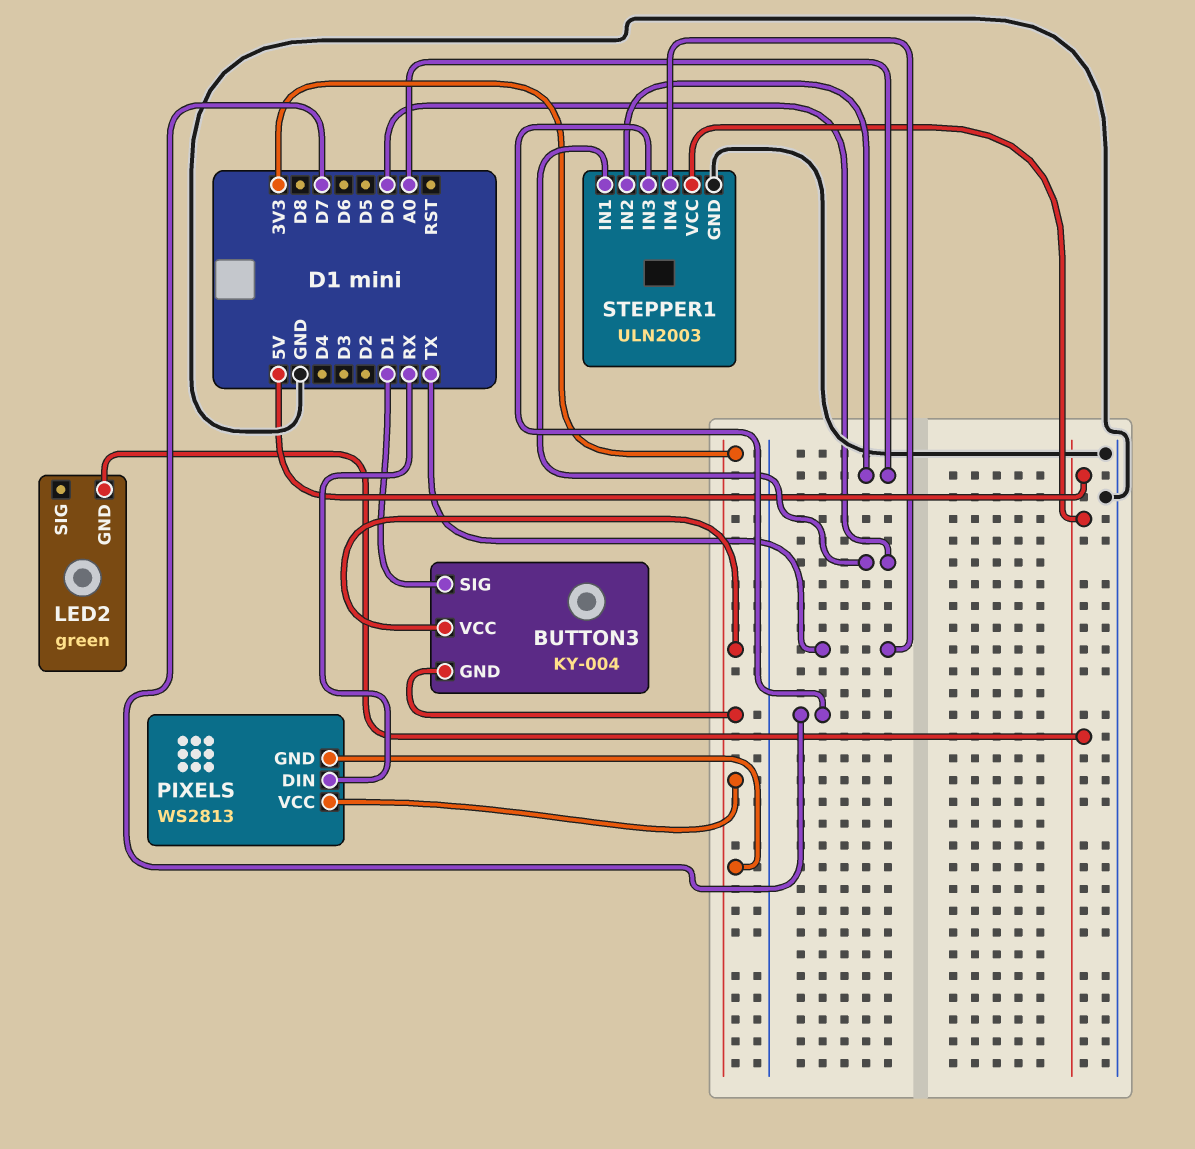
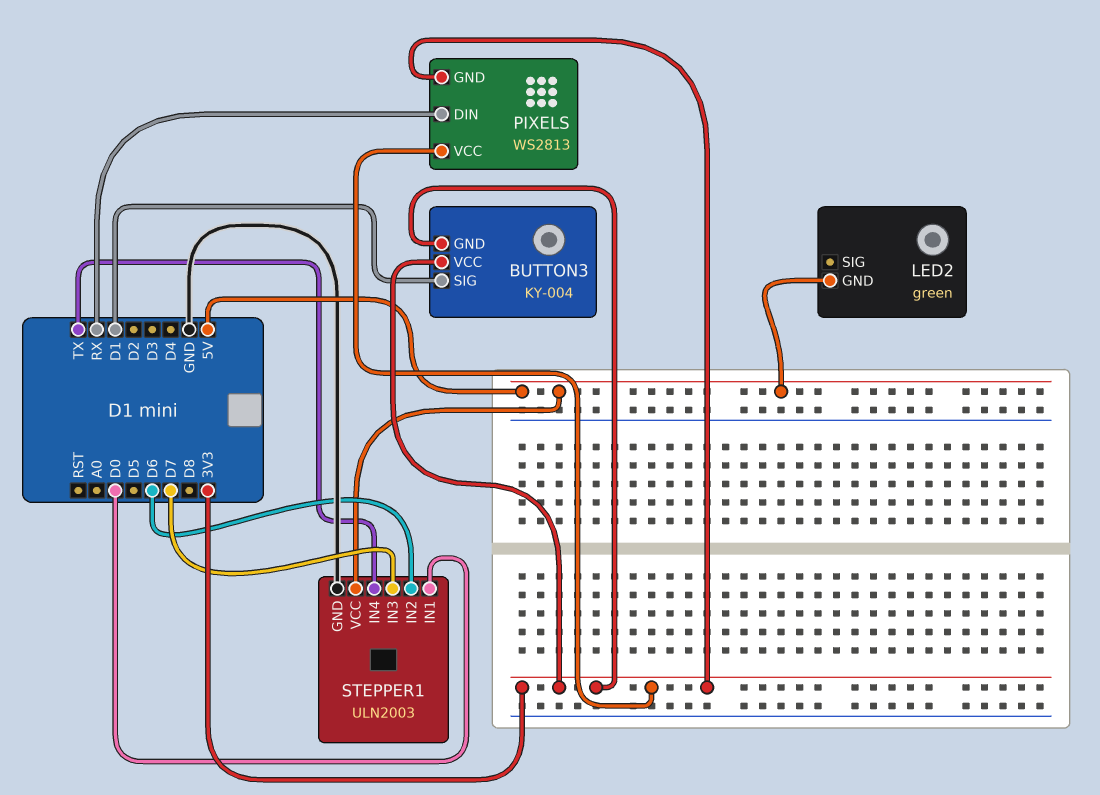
STEPPER1 pin IN2: A0 -> D6

